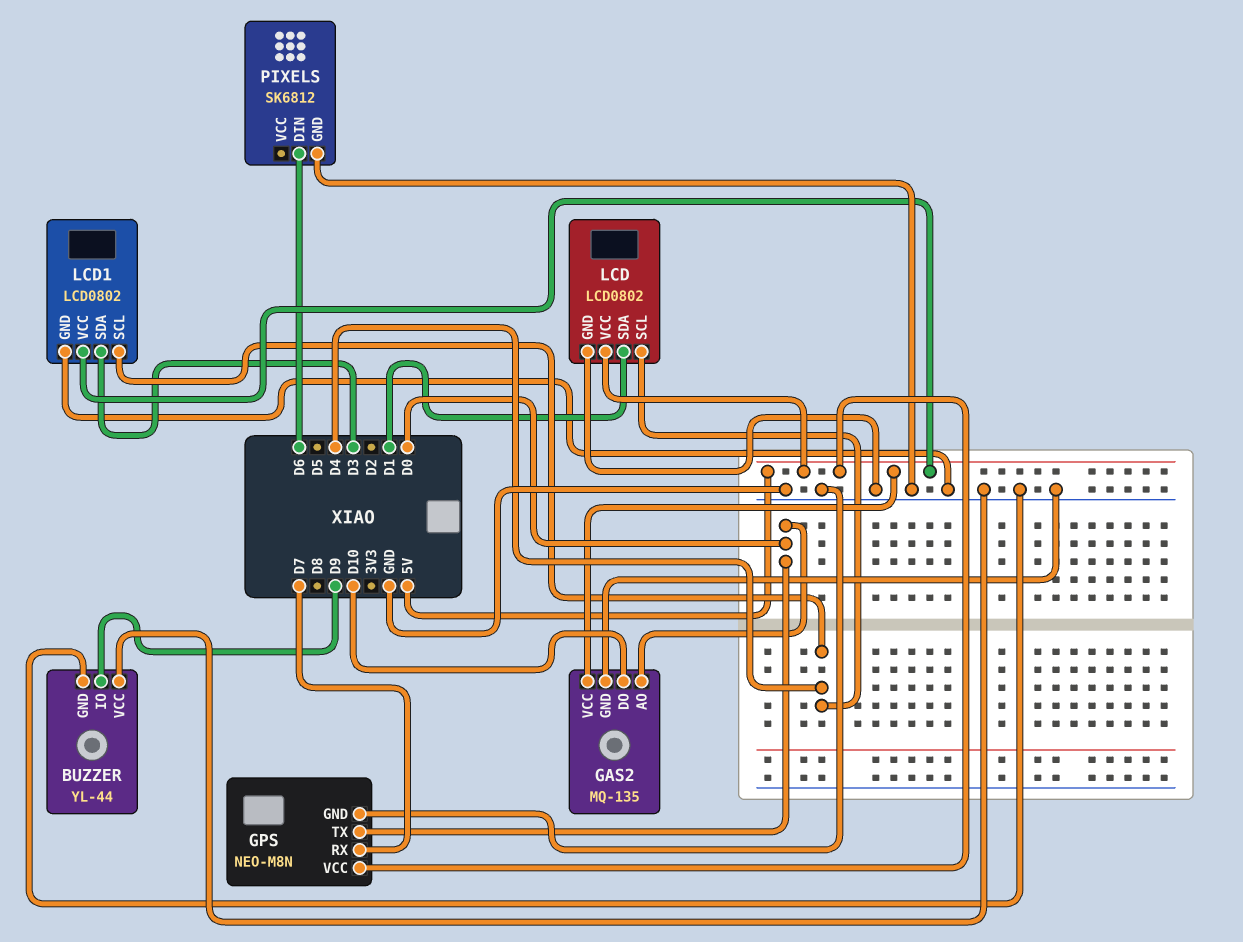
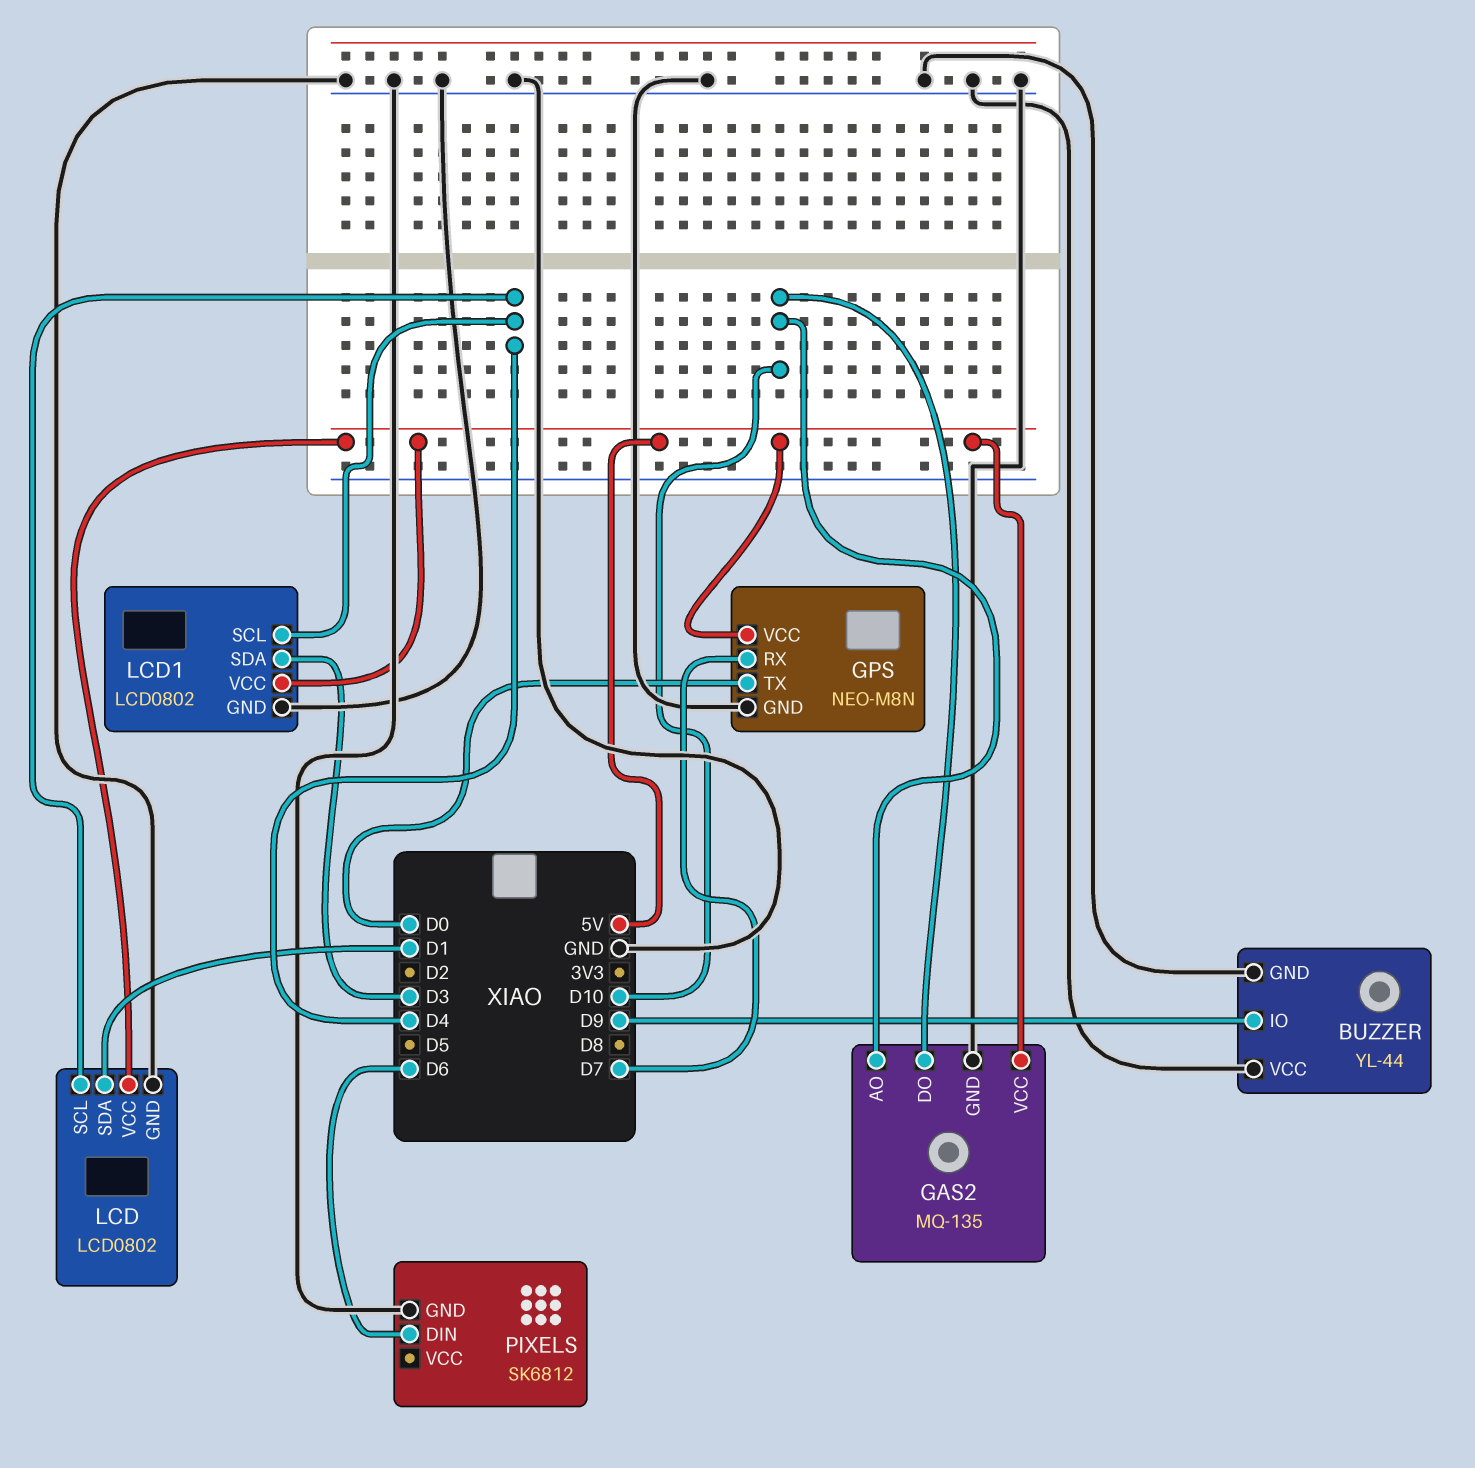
GAS2 pin AO: D0 -> D10

